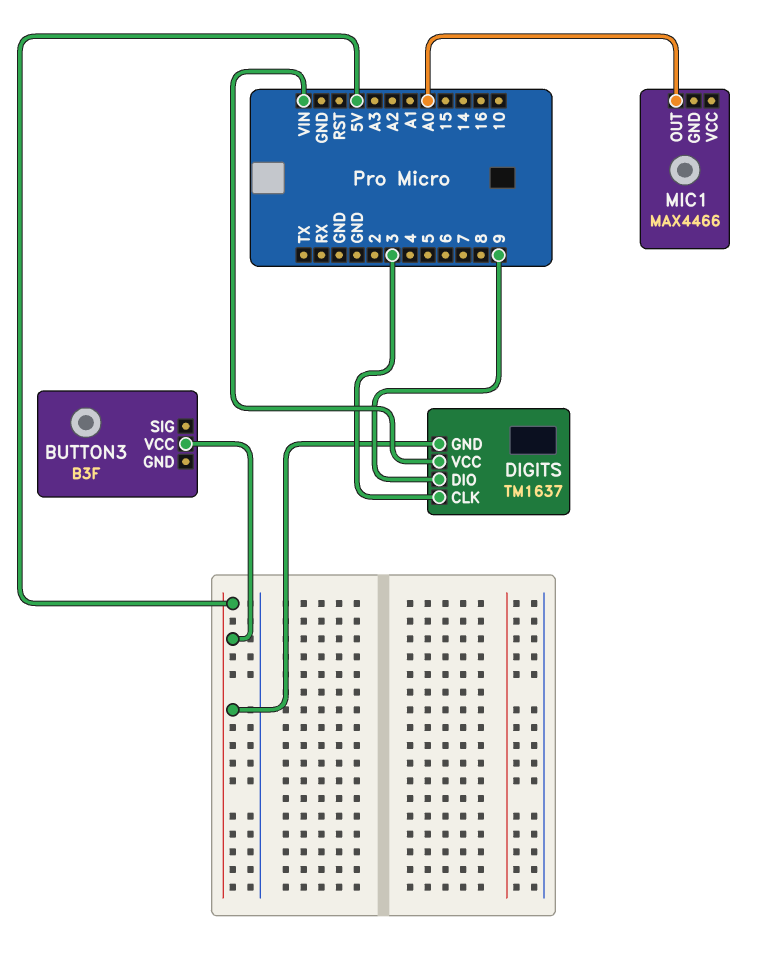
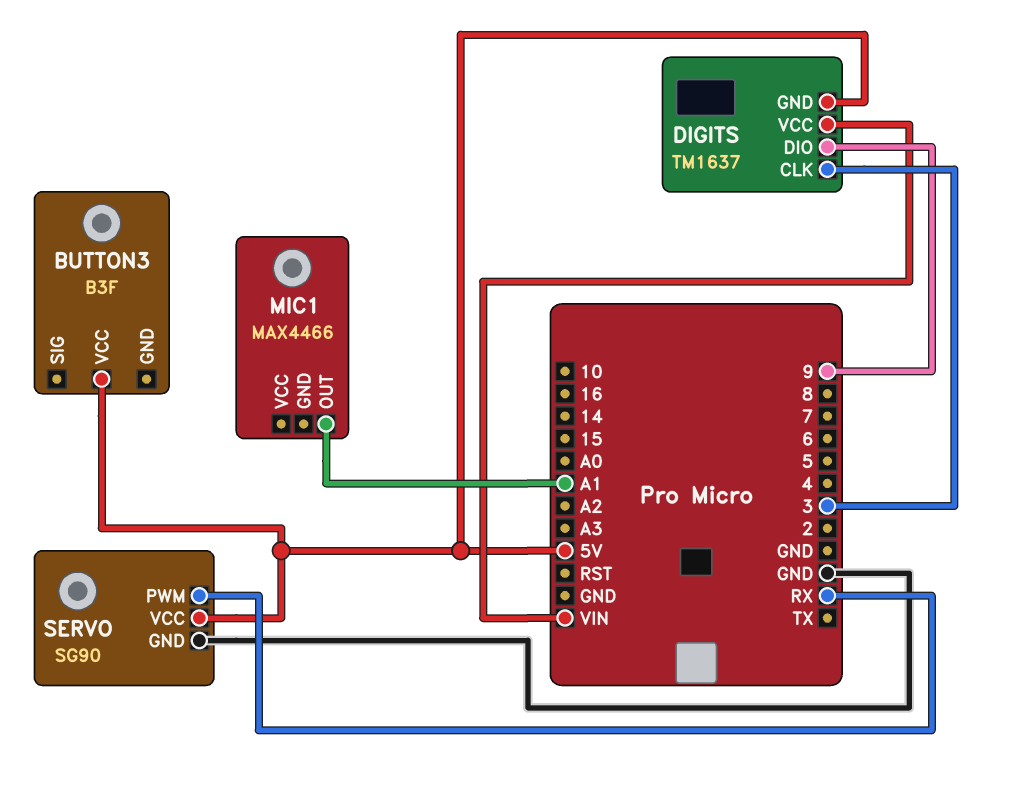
MIC1 pin OUT: A0 -> A1
SERVO: none -> SG90
SERVO pin GND: none -> GND
SERVO pin PWM: none -> RX
SERVO pin VCC: none -> 5V

